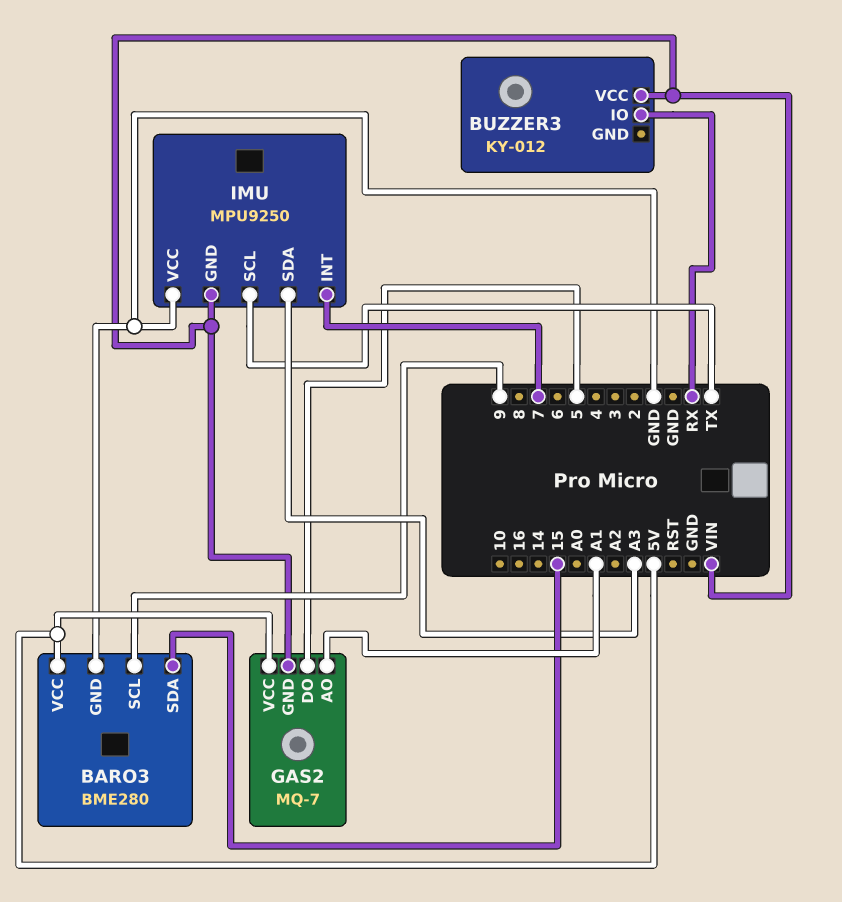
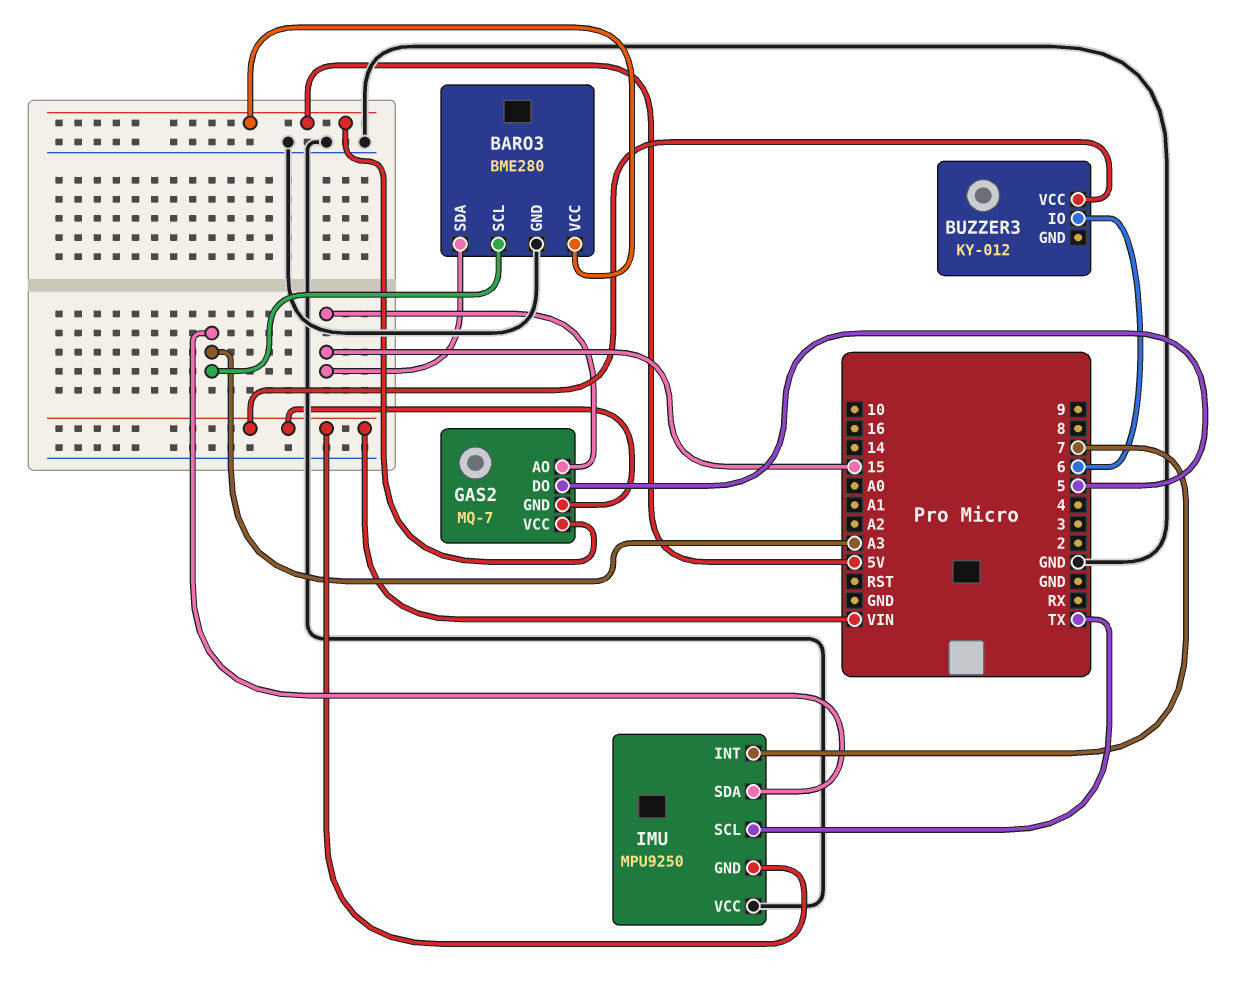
BARO3 pin SCL: 9 -> A3
BUZZER3 pin IO: RX -> 6
GAS2 pin AO: A1 -> 15

